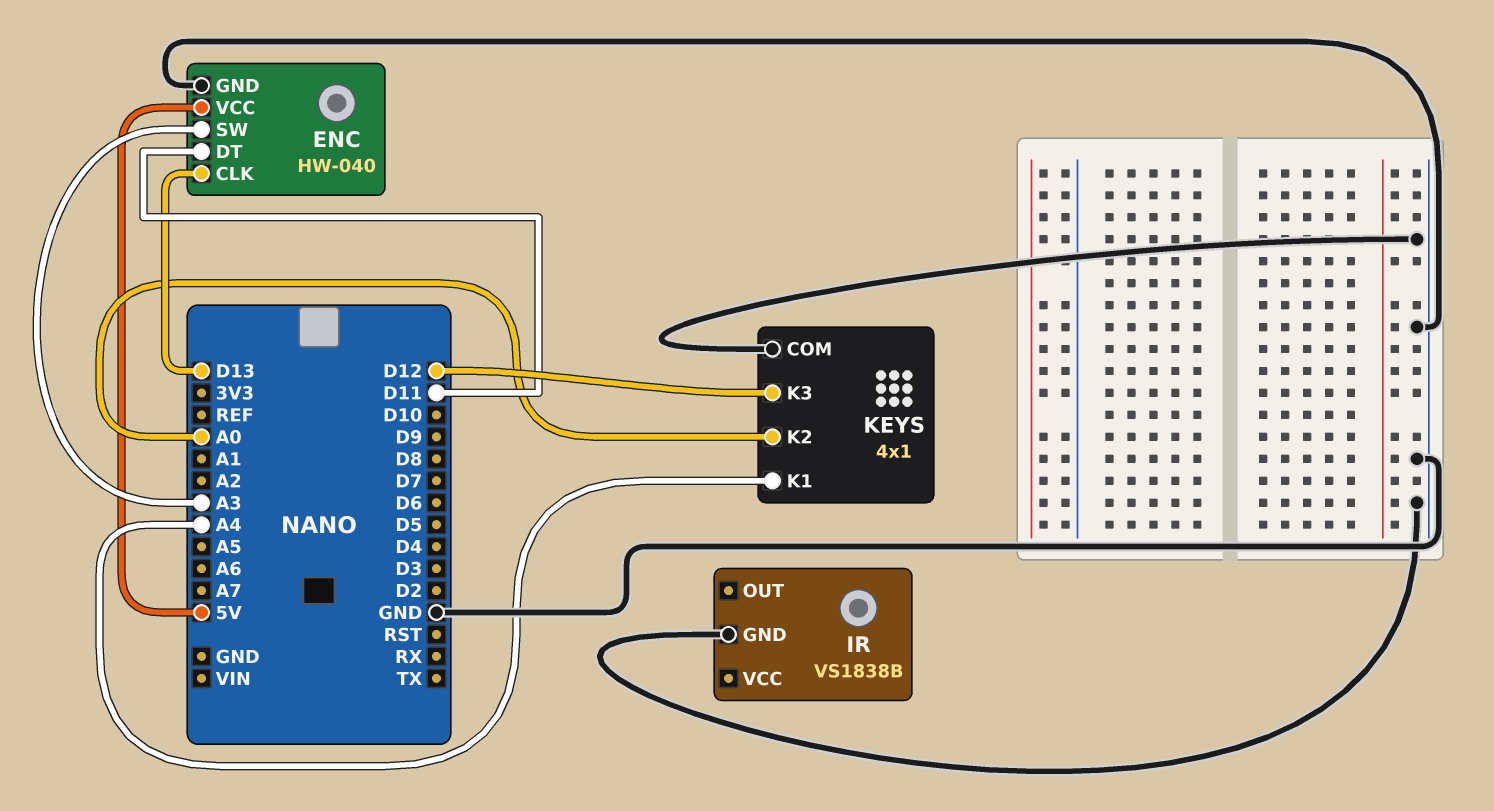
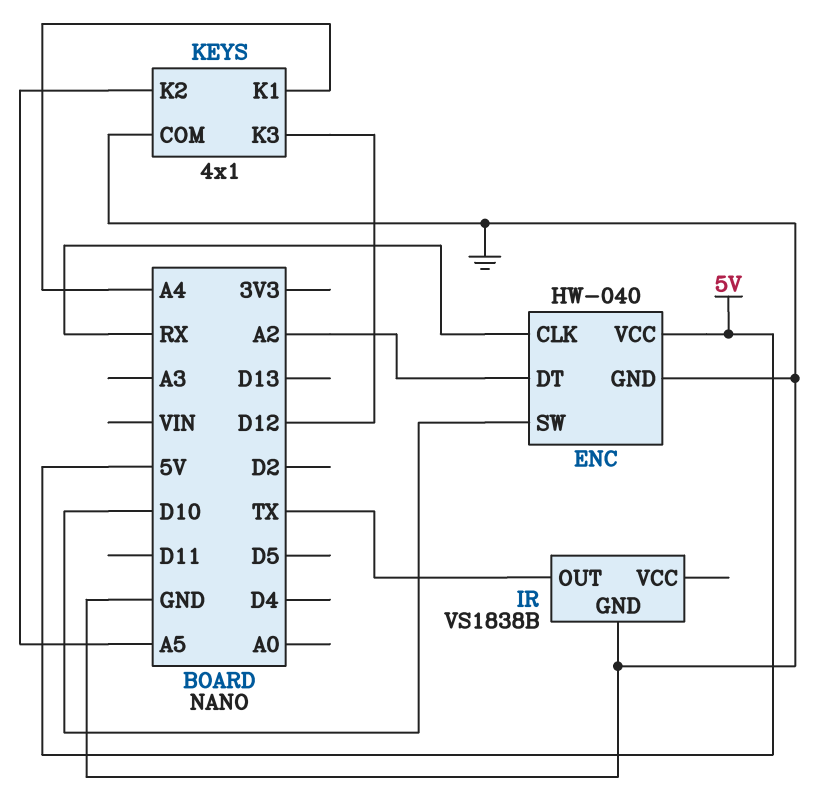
ENC pin CLK: D13 -> RX
ENC pin DT: D11 -> A2
ENC pin SW: A3 -> D10
IR pin OUT: none -> TX
KEYS pin K2: A0 -> A5

